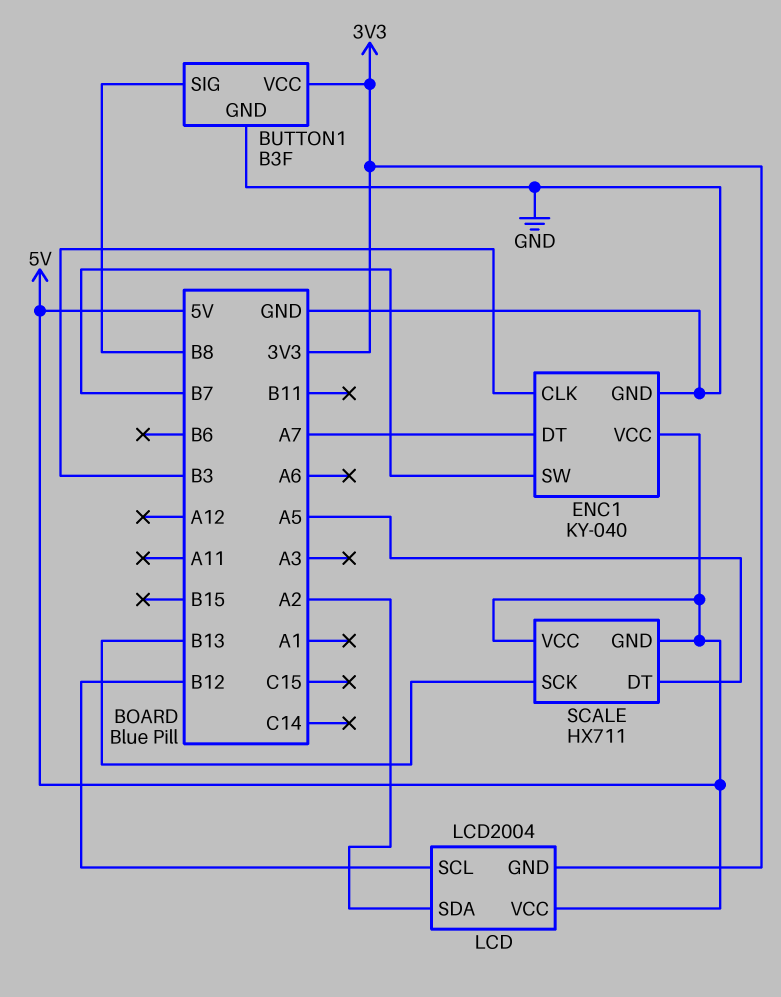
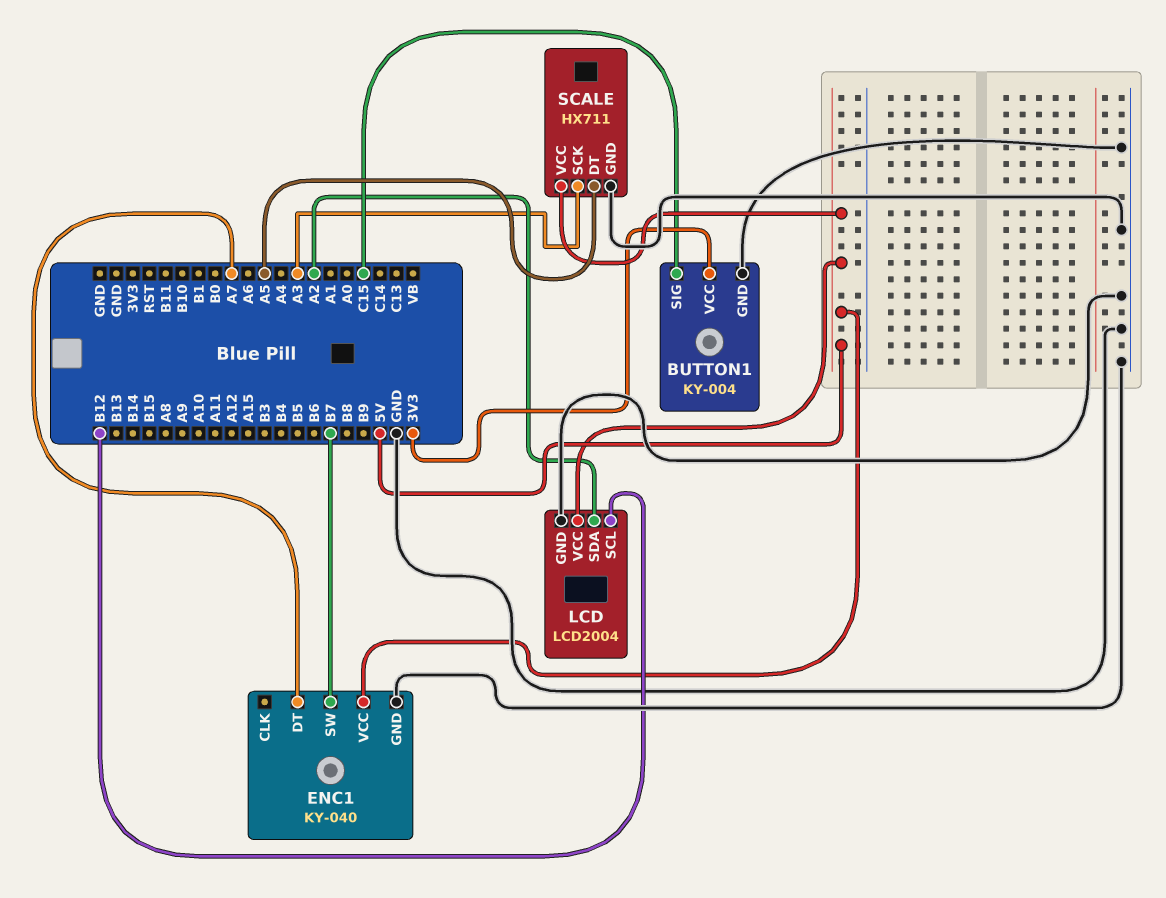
BUTTON1: B3F -> KY-004
BUTTON1 pin SIG: B8 -> C15
ENC1 pin CLK: B3 -> none
LCD pin GND: 3V3 -> GND
SCALE pin GND: 5V -> GND
SCALE pin SCK: B13 -> A3

